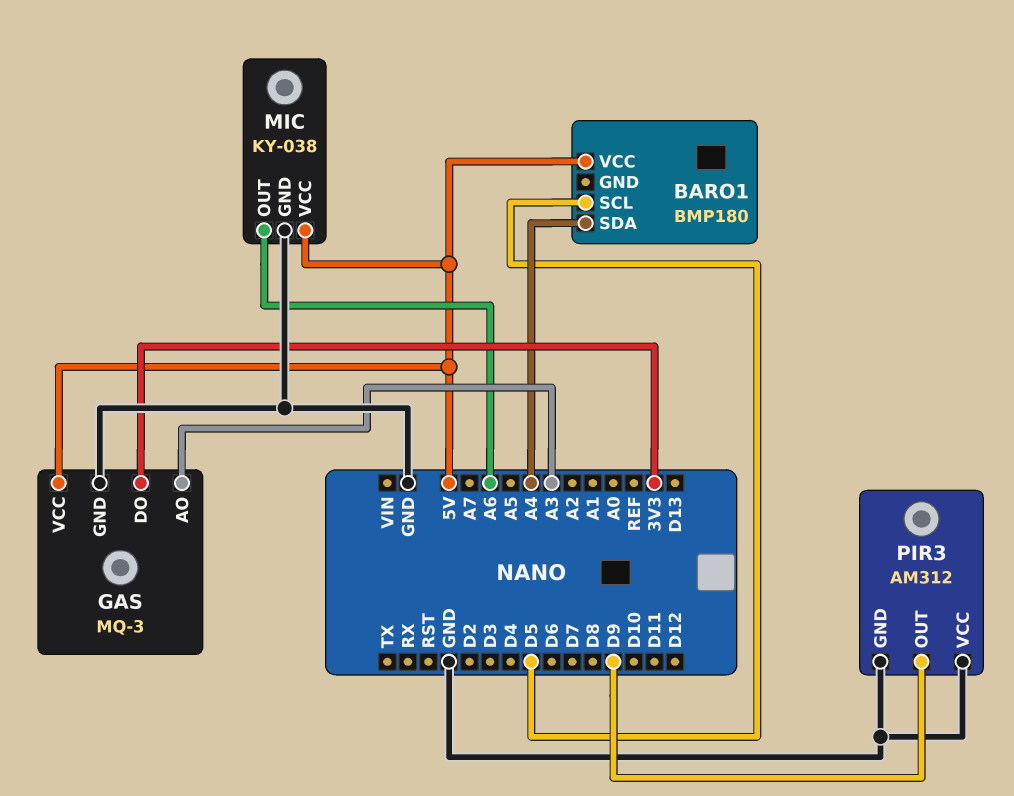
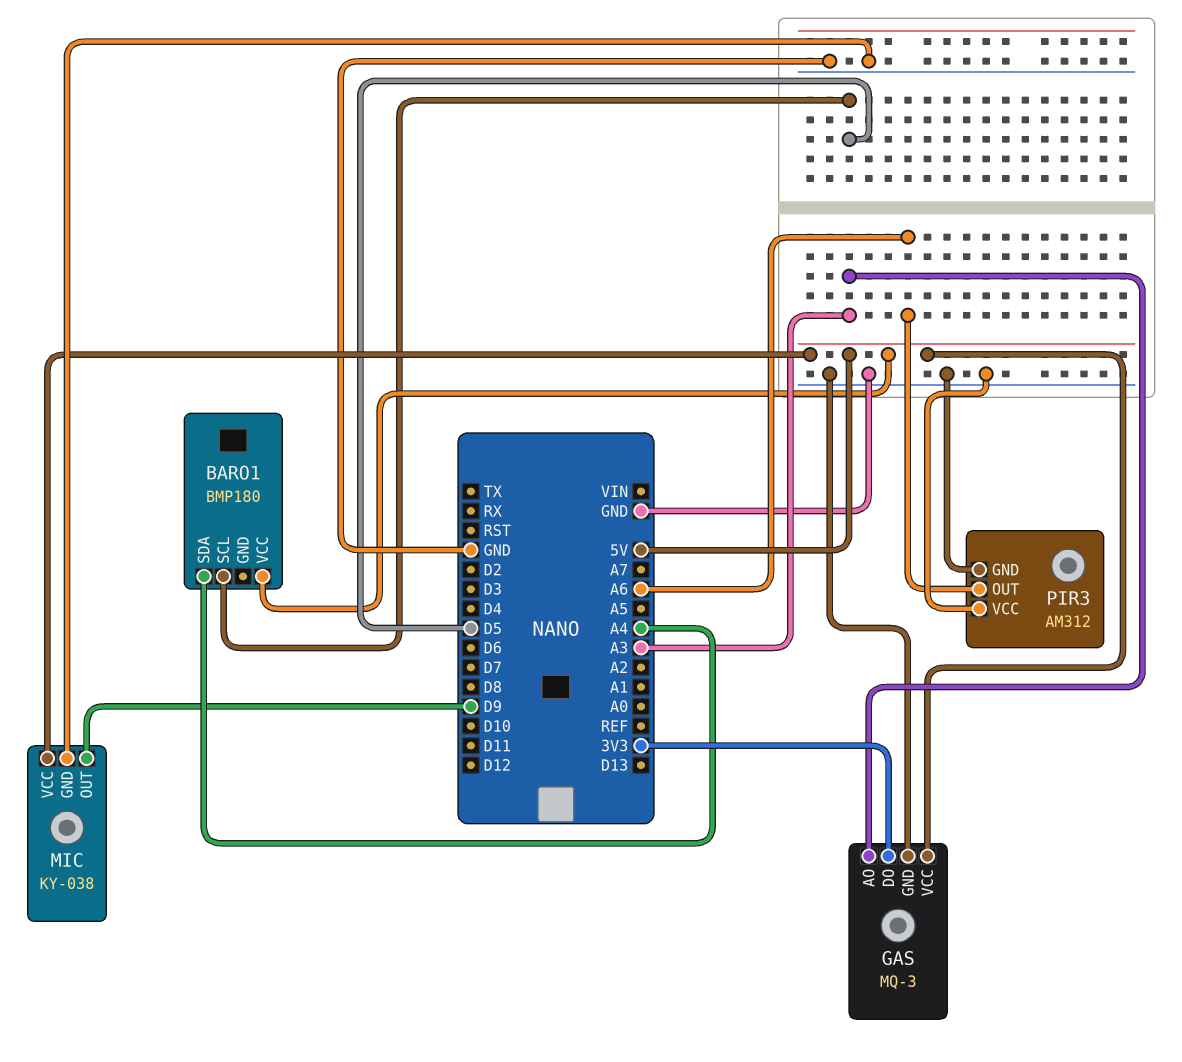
MIC pin OUT: A6 -> D9
PIR3 pin OUT: D9 -> A6

